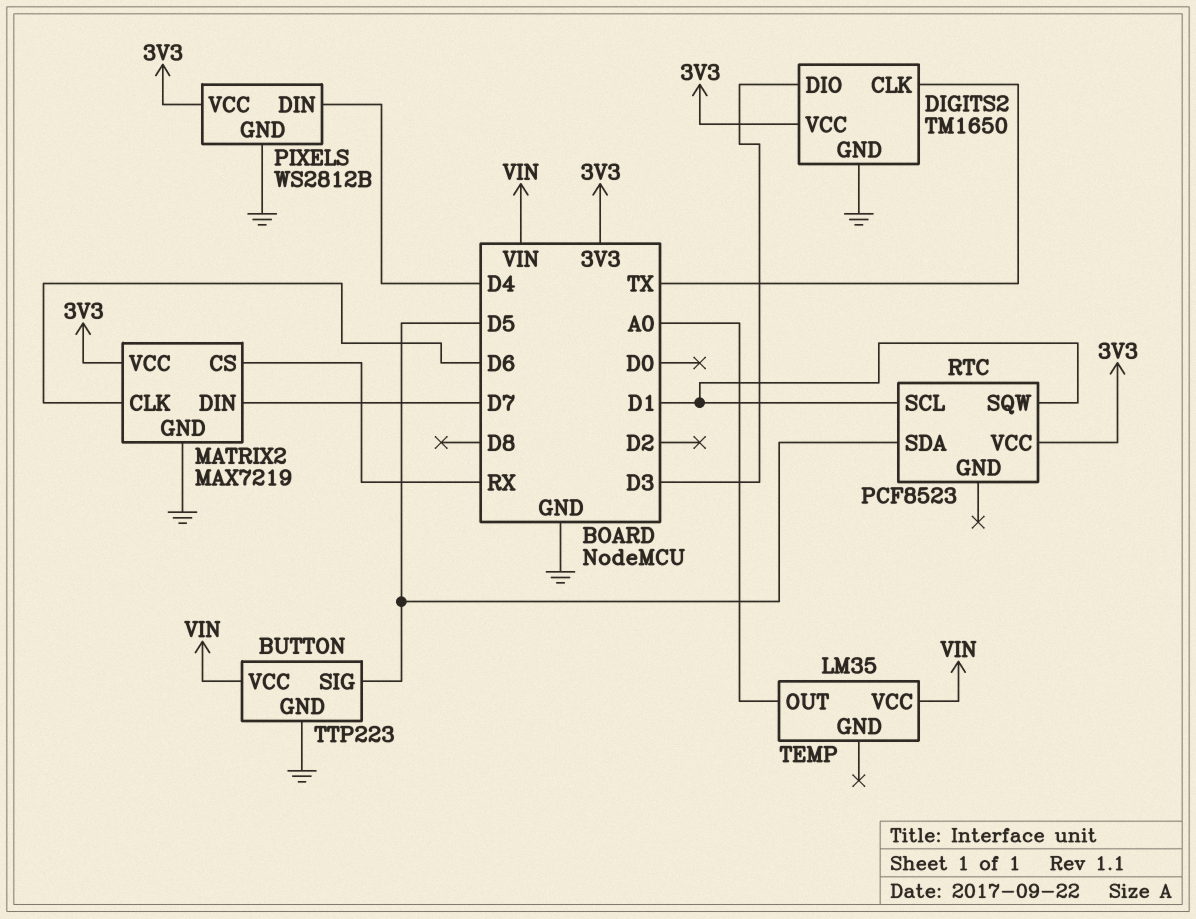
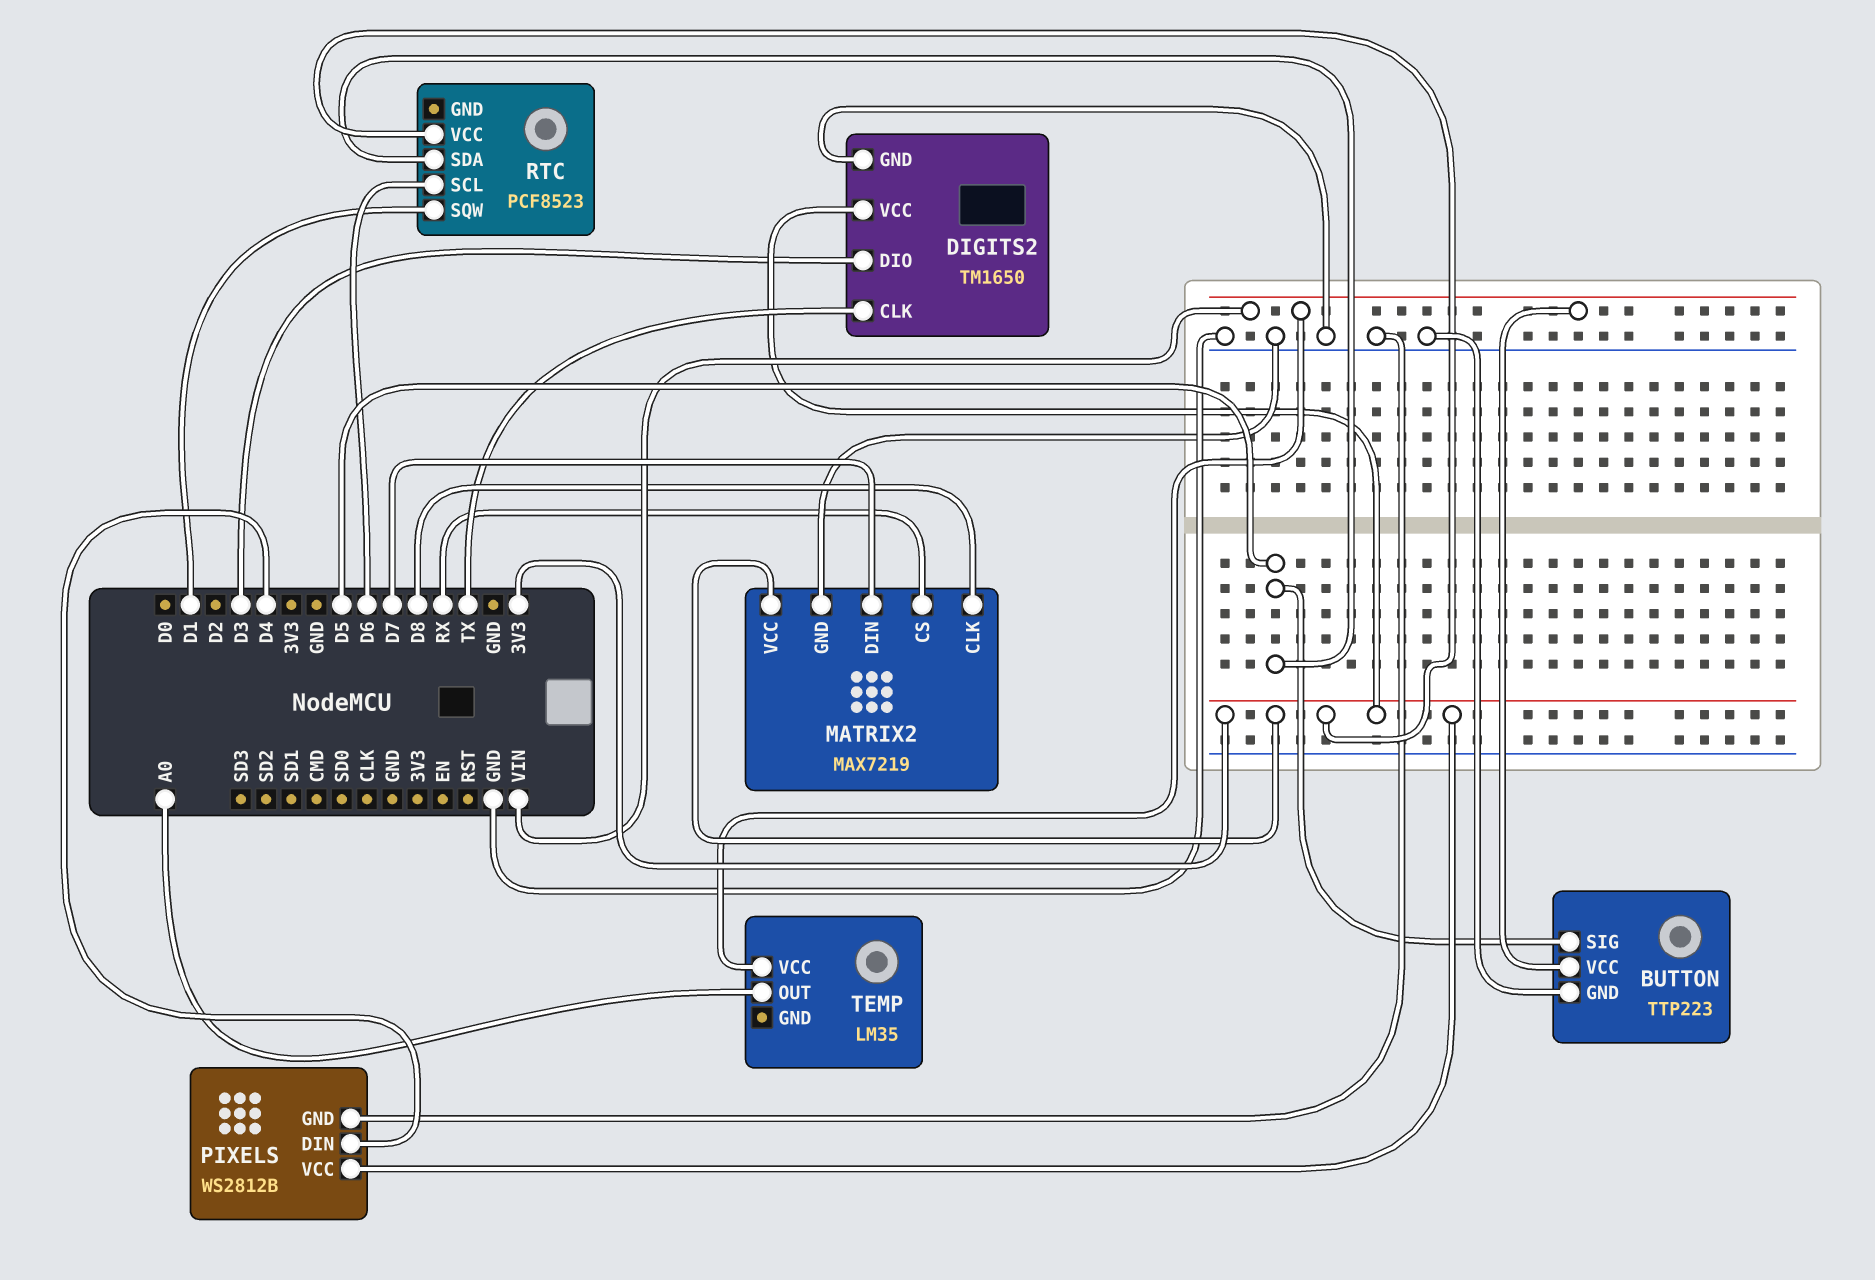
MATRIX2 pin CLK: D6 -> D8
RTC pin SCL: D1 -> D6

